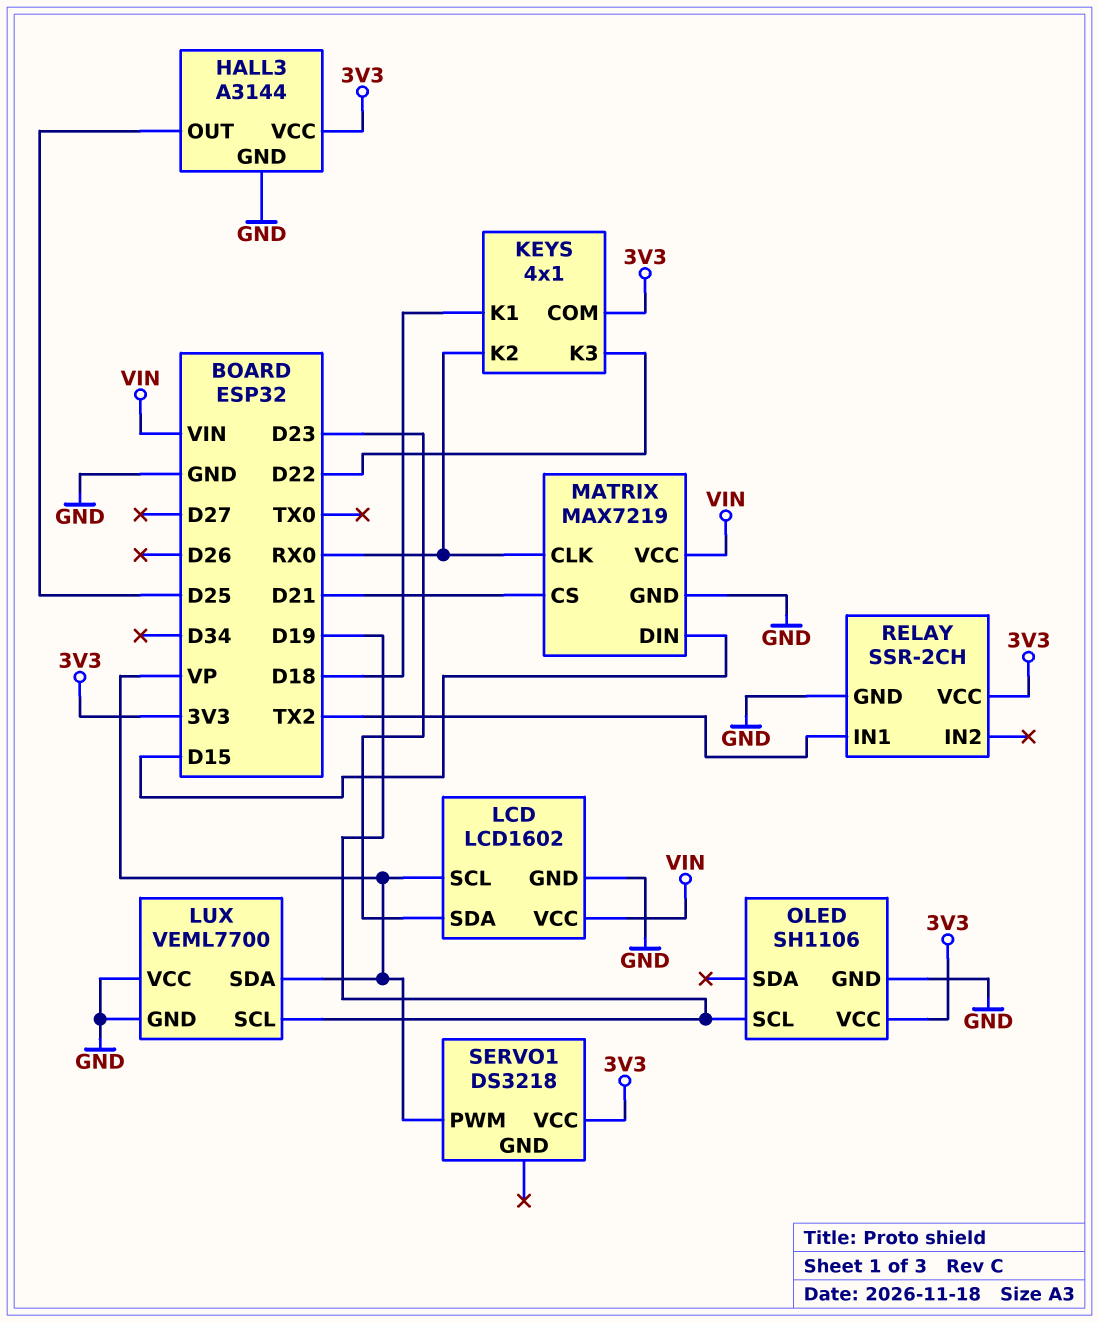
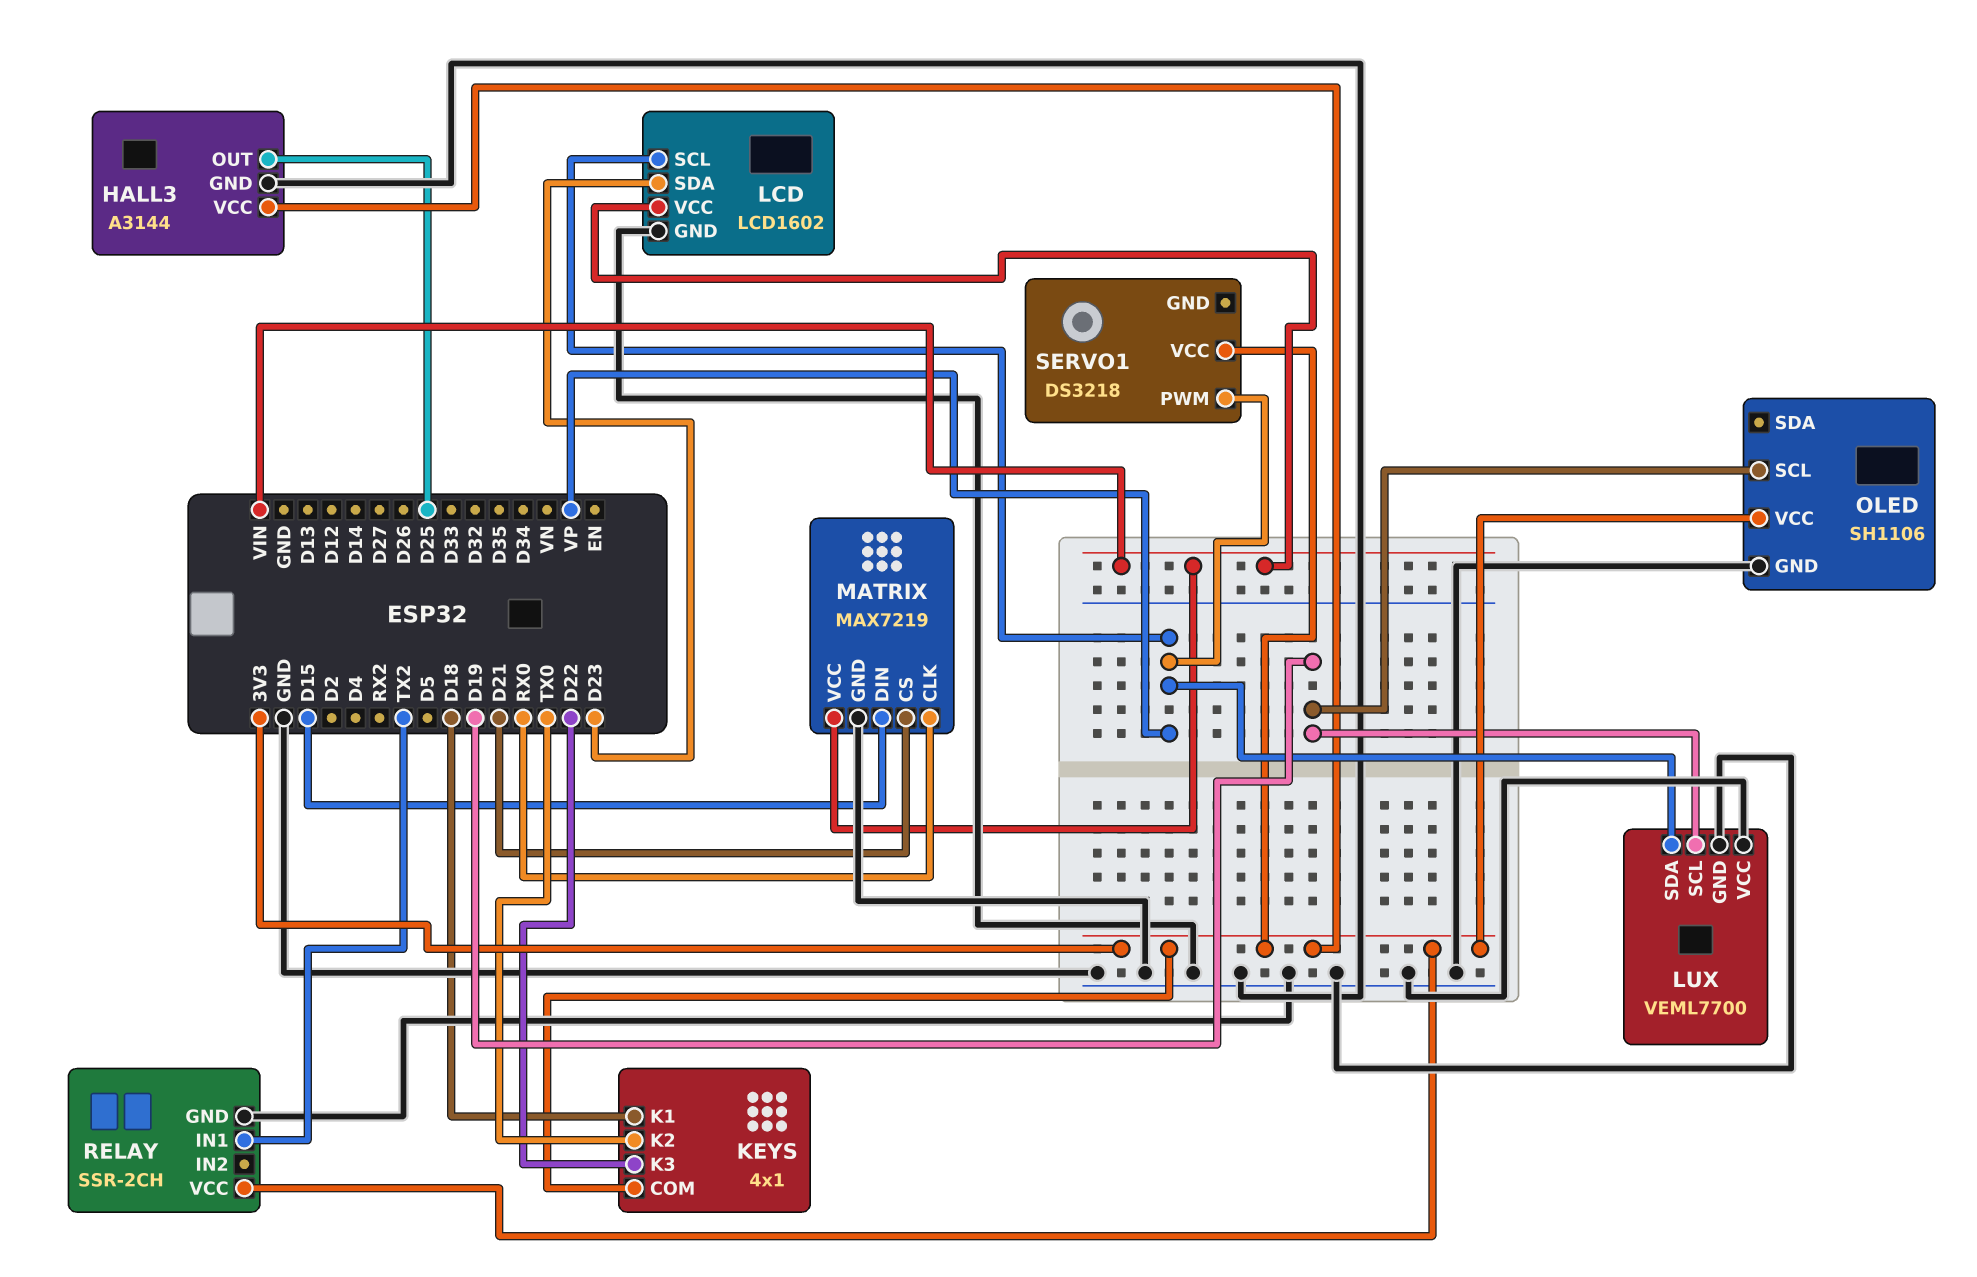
KEYS pin K2: RX0 -> TX0

